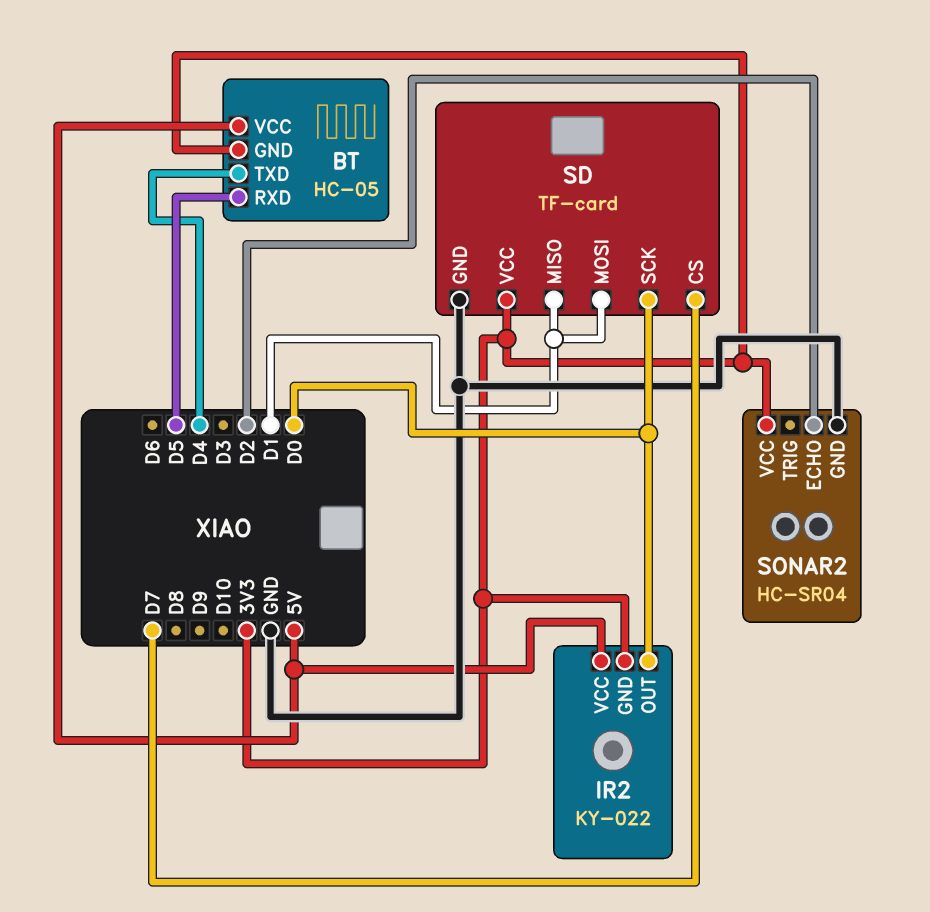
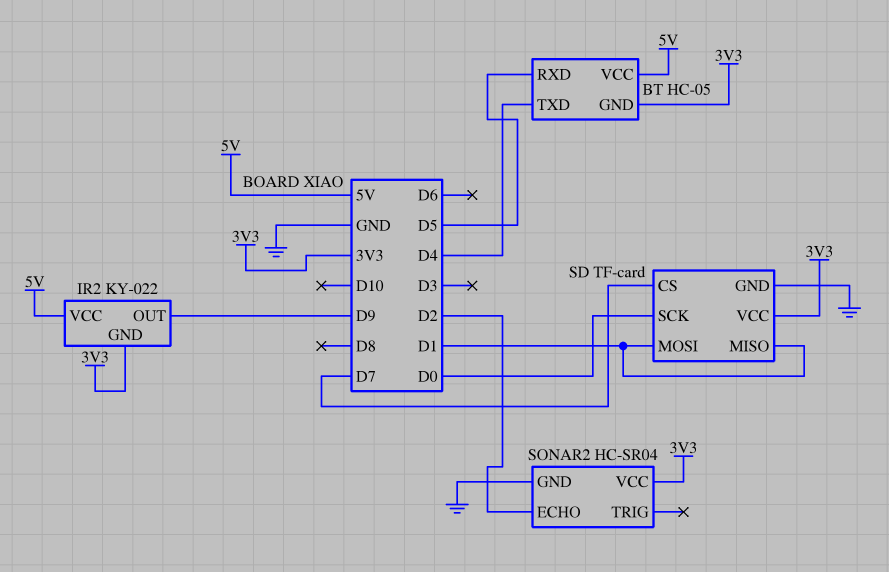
IR2 pin OUT: D0 -> D9

